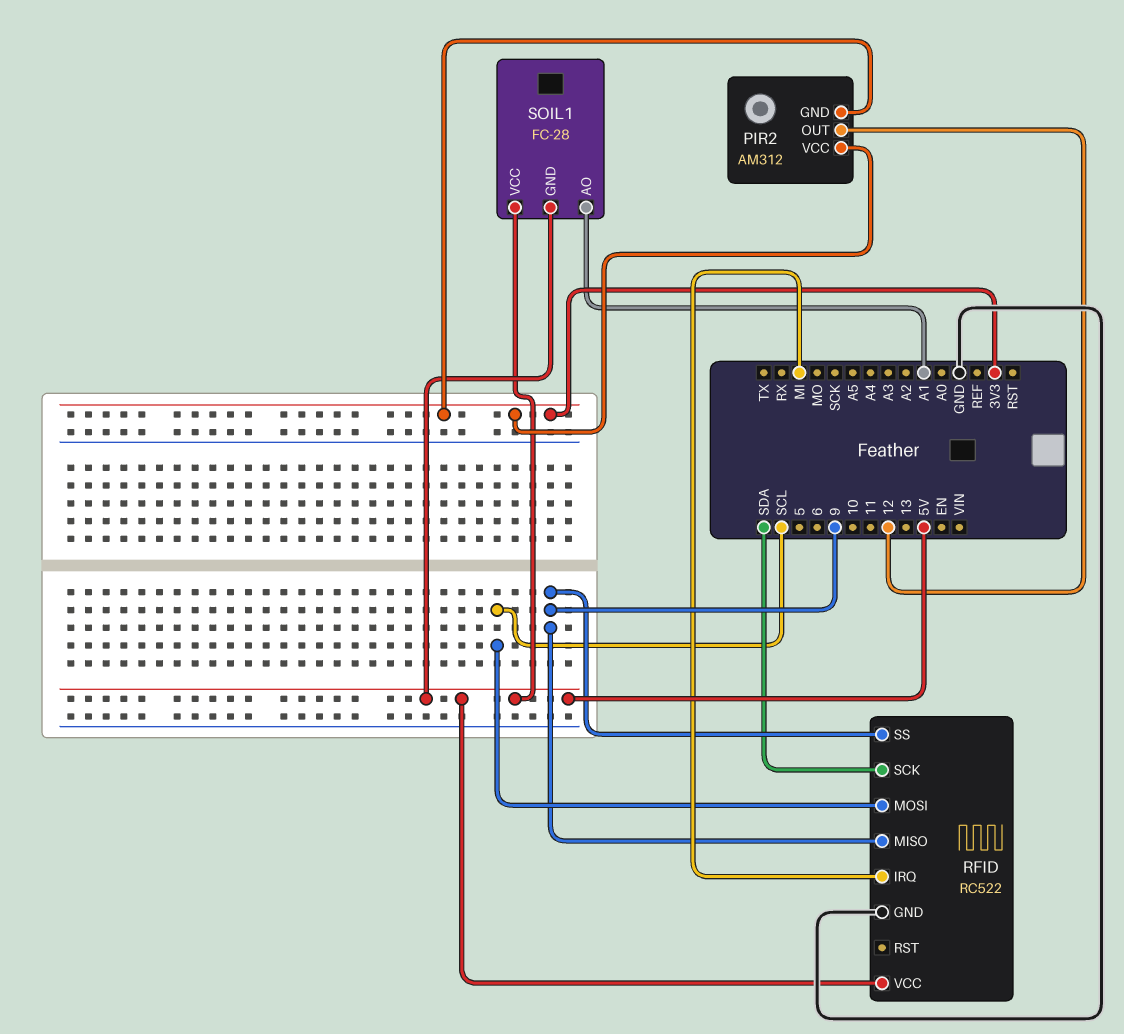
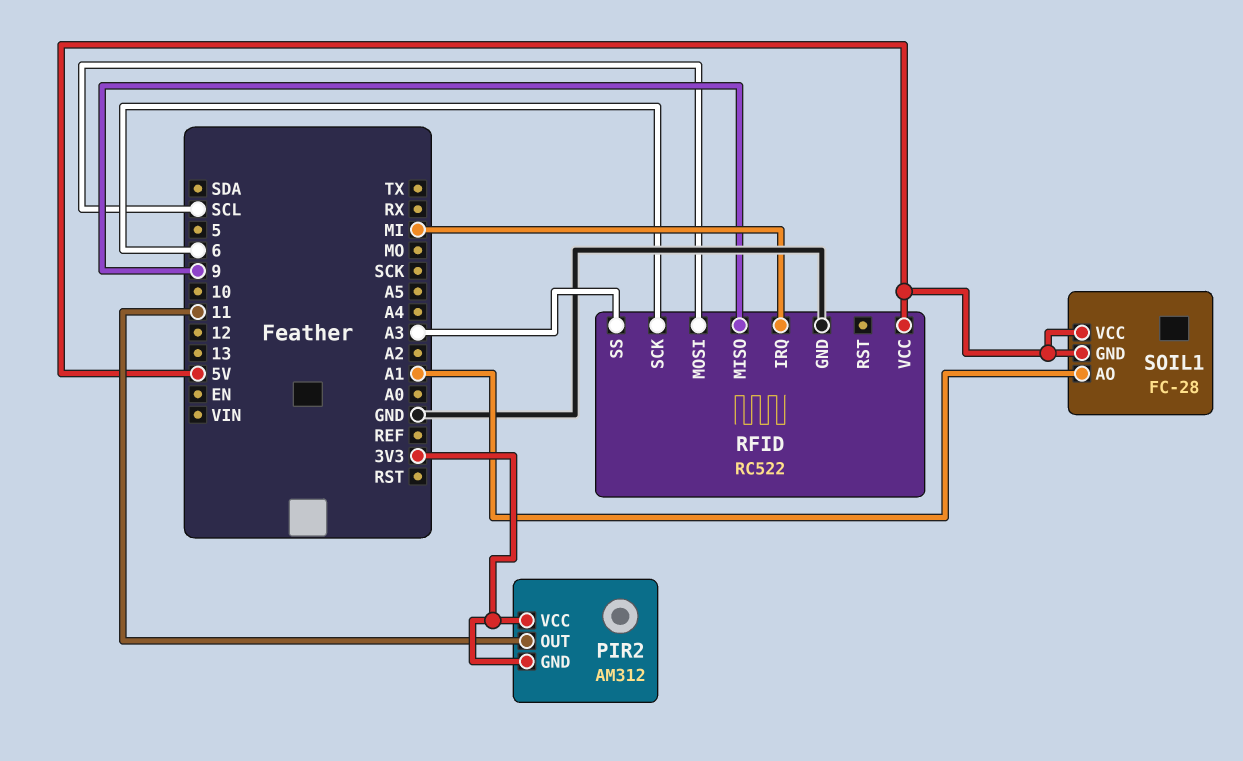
PIR2 pin OUT: 12 -> 11
RFID pin SCK: SDA -> 6
RFID pin SS: 9 -> A3

